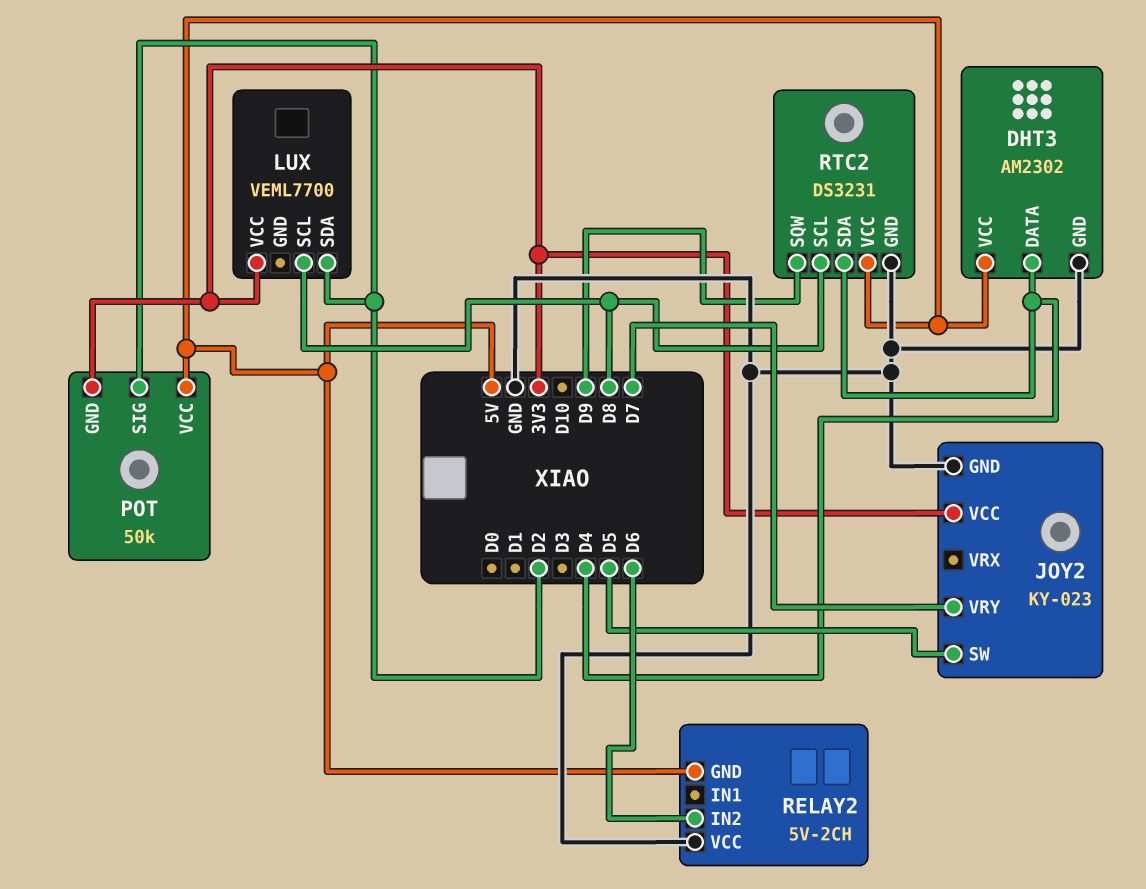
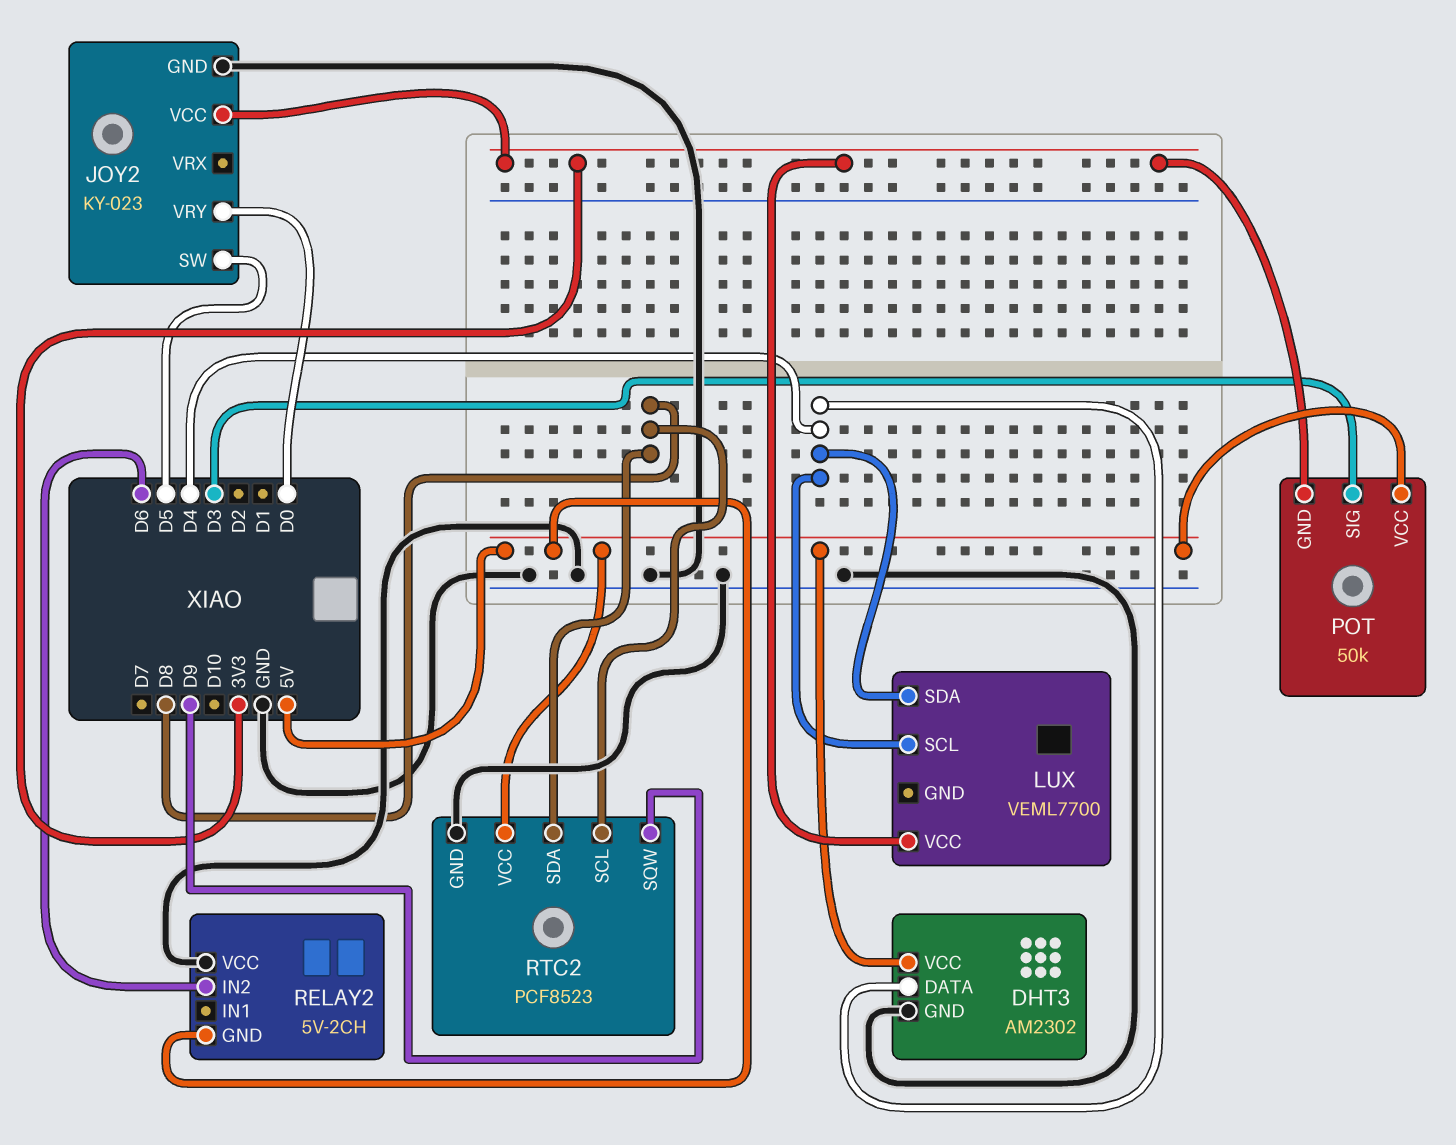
JOY2 pin VRY: D7 -> D0
LUX pin SCL: D8 -> D4
LUX pin SDA: D2 -> D4
POT pin SIG: D2 -> D3
RTC2: DS3231 -> PCF8523
RTC2 pin SDA: D4 -> D8

